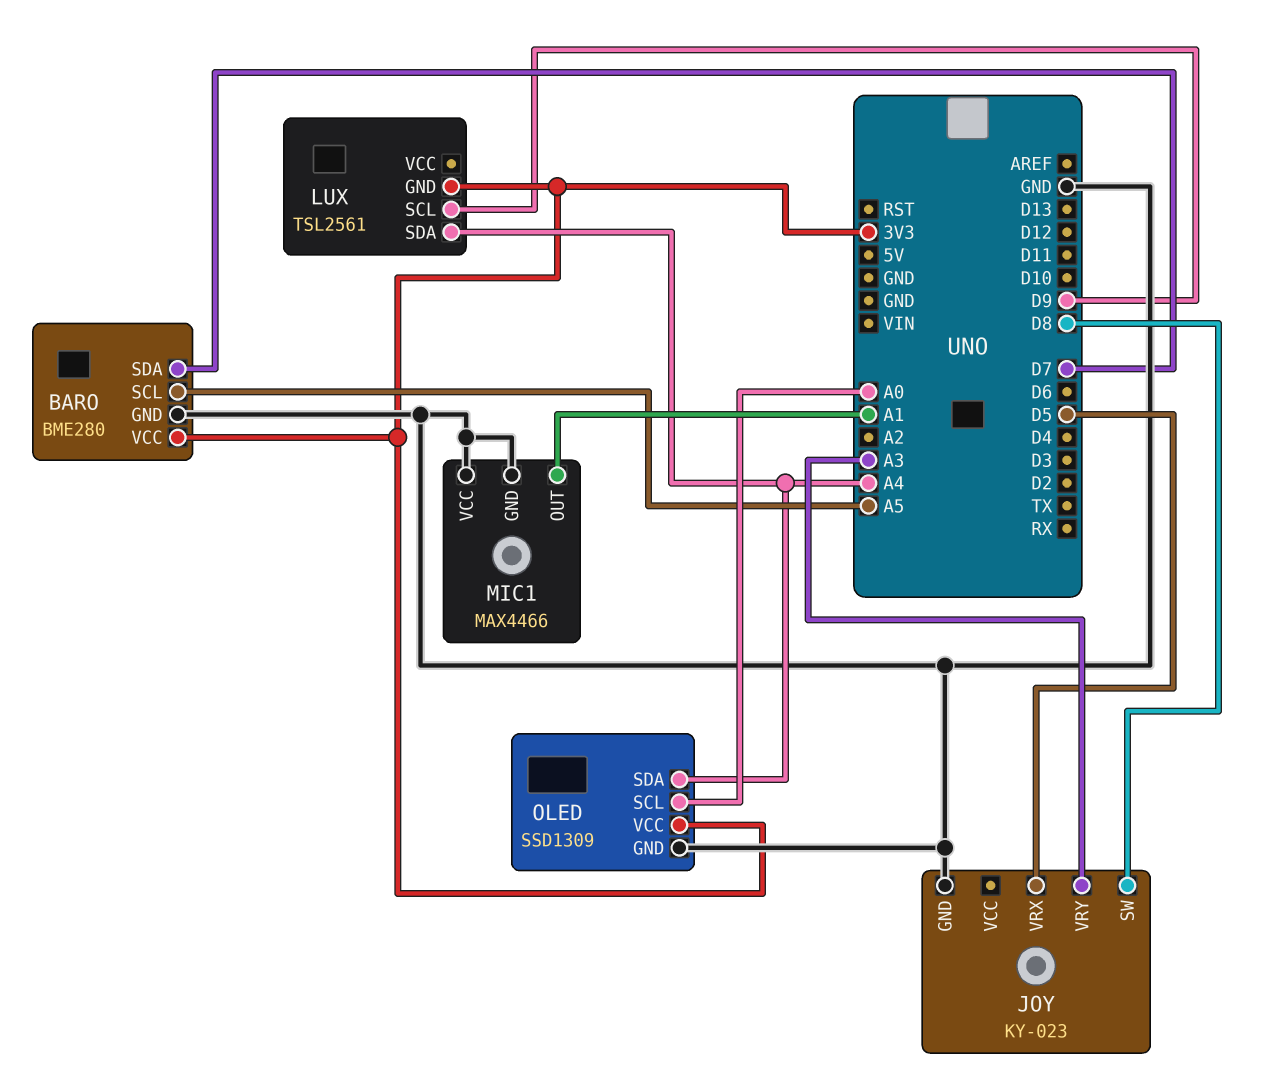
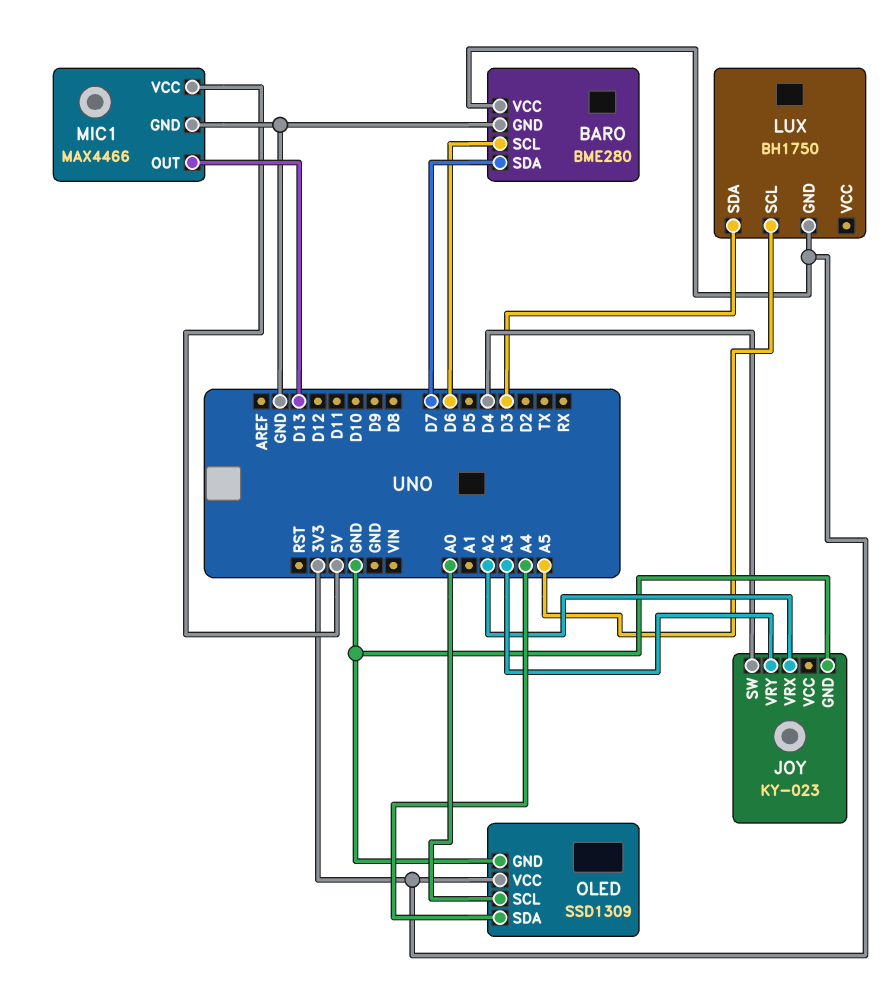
BARO pin SCL: A5 -> D6
JOY pin SW: D8 -> D4
JOY pin VRX: D5 -> A2
LUX: TSL2561 -> BH1750
LUX pin SCL: D9 -> A5
LUX pin SDA: A4 -> D3
MIC1 pin OUT: A1 -> D13
MIC1 pin VCC: GND -> 5V

